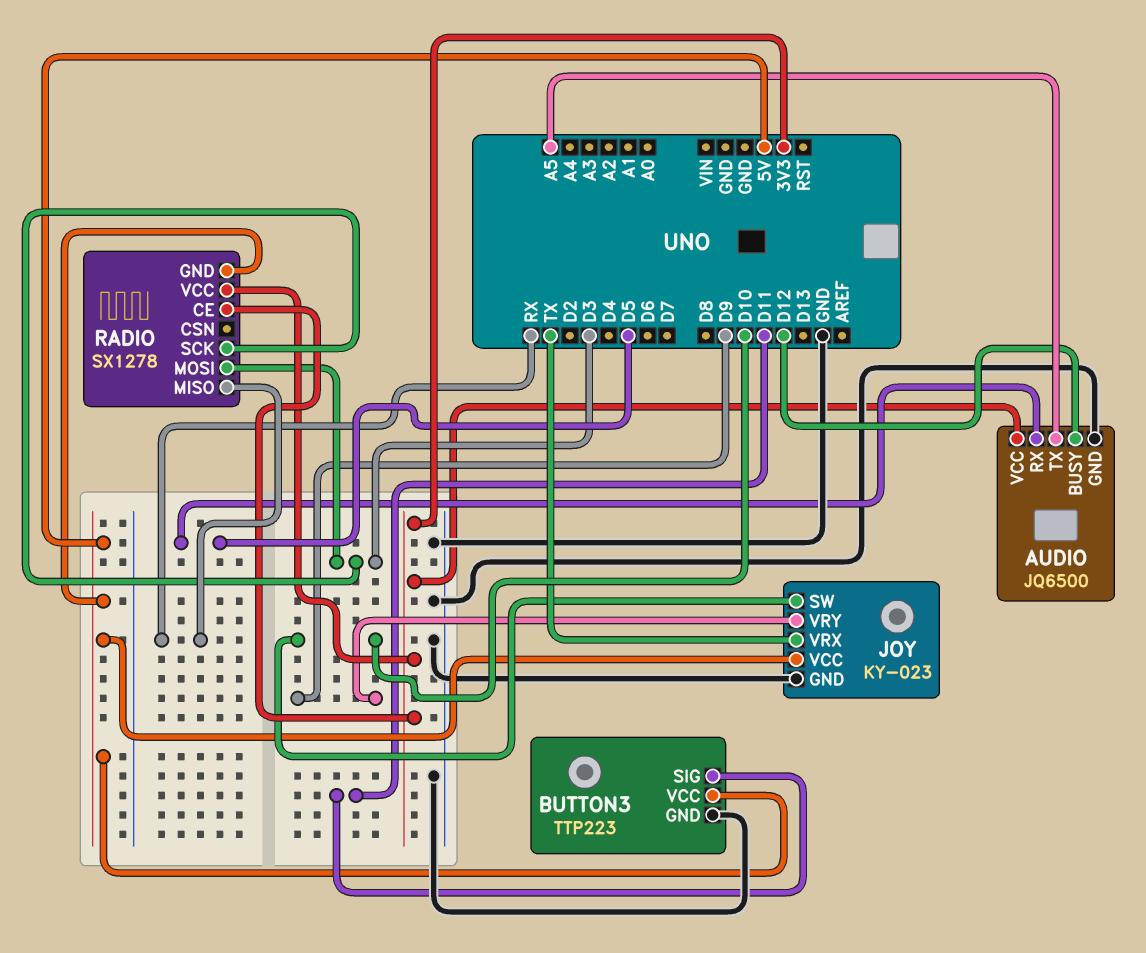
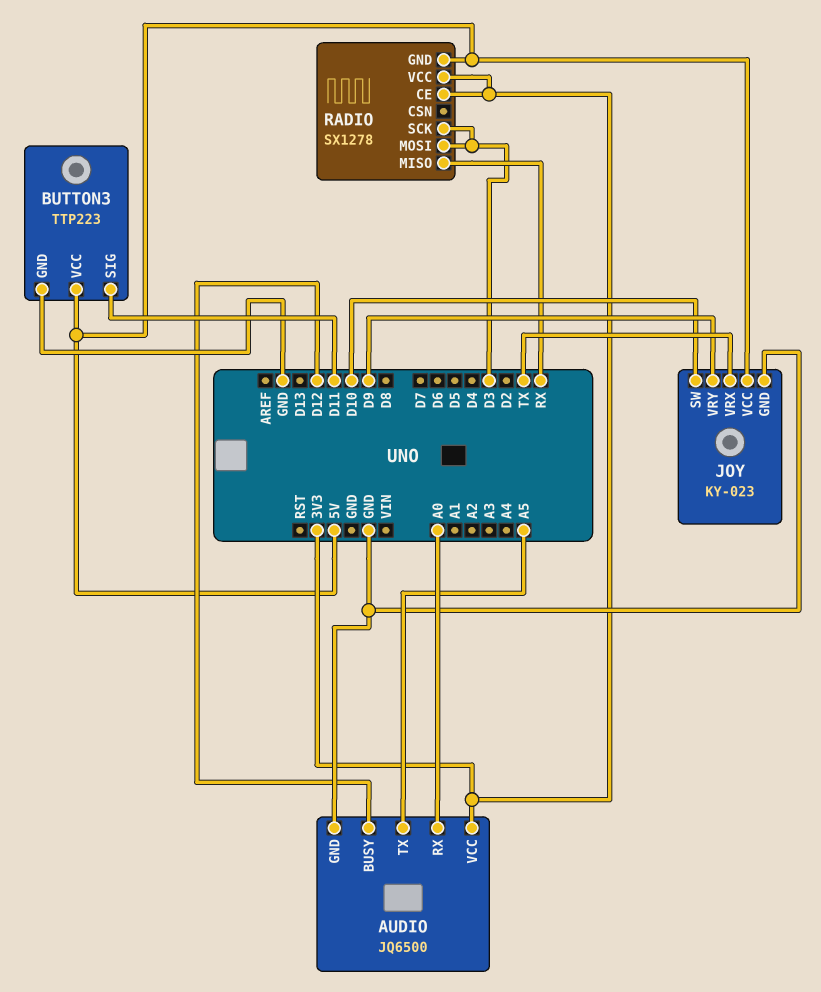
AUDIO pin RX: D5 -> A0

